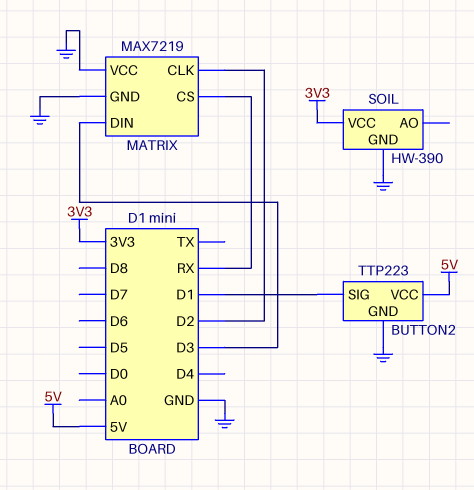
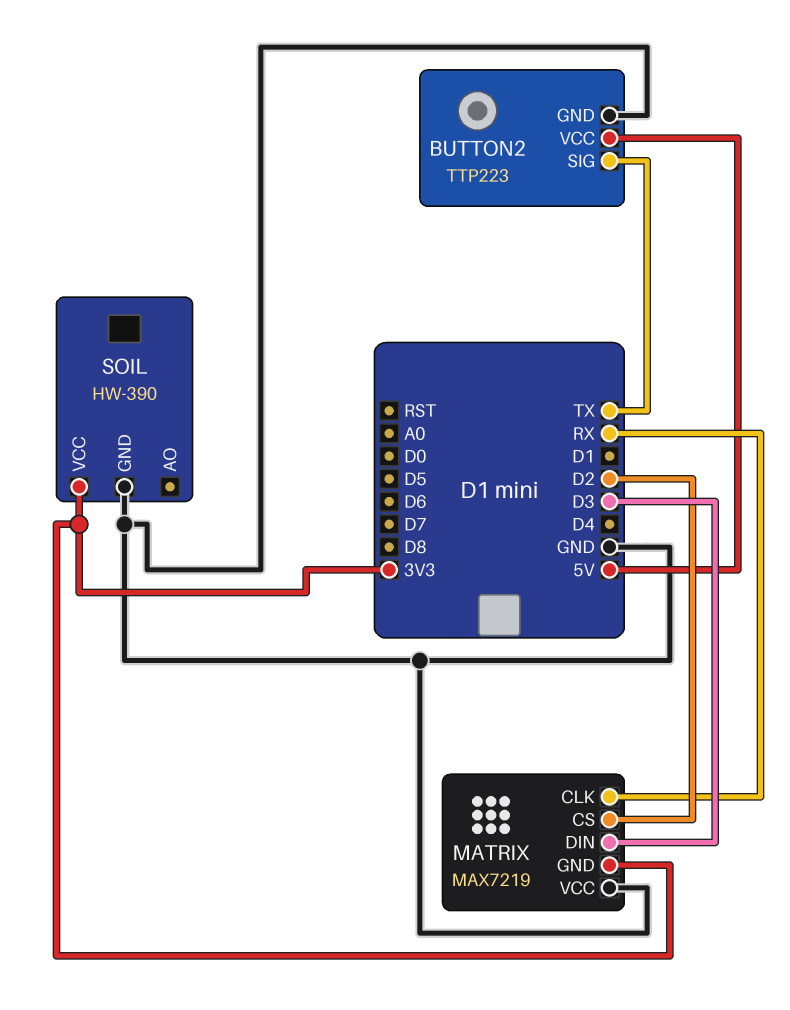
BUTTON2 pin SIG: D1 -> TX
MATRIX pin CLK: D2 -> RX
MATRIX pin CS: RX -> D2
MATRIX pin GND: GND -> 3V3

